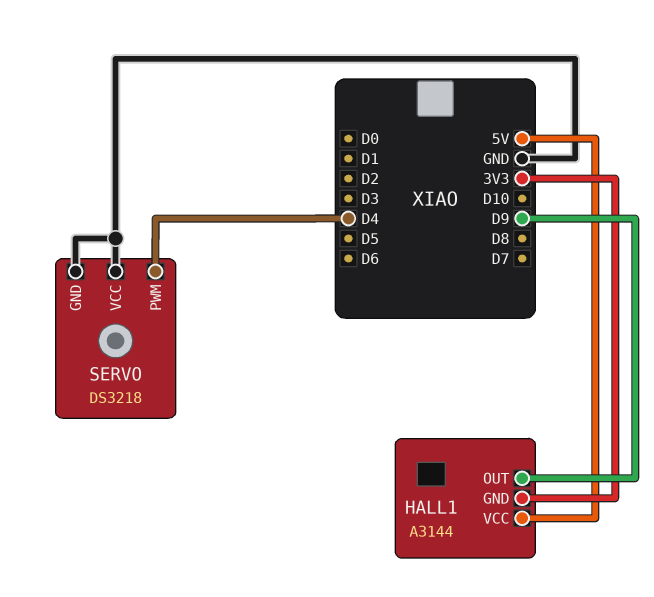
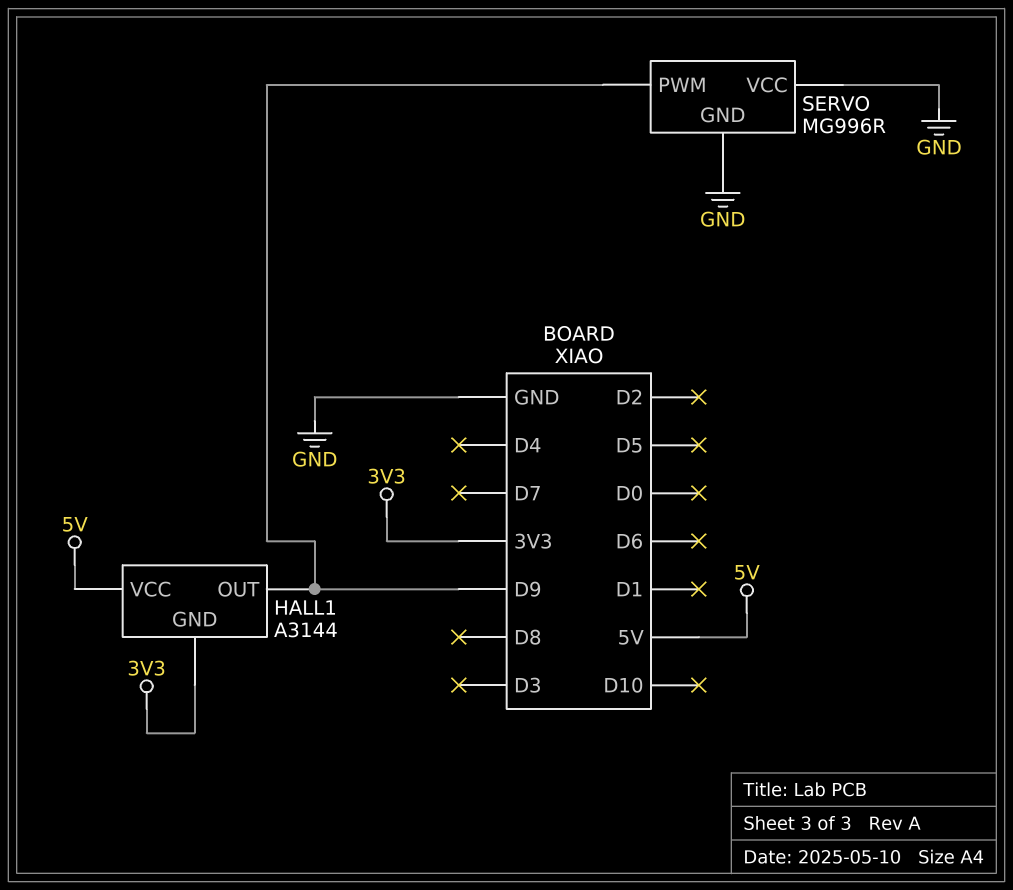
SERVO: DS3218 -> MG996R
SERVO pin PWM: D4 -> D9

